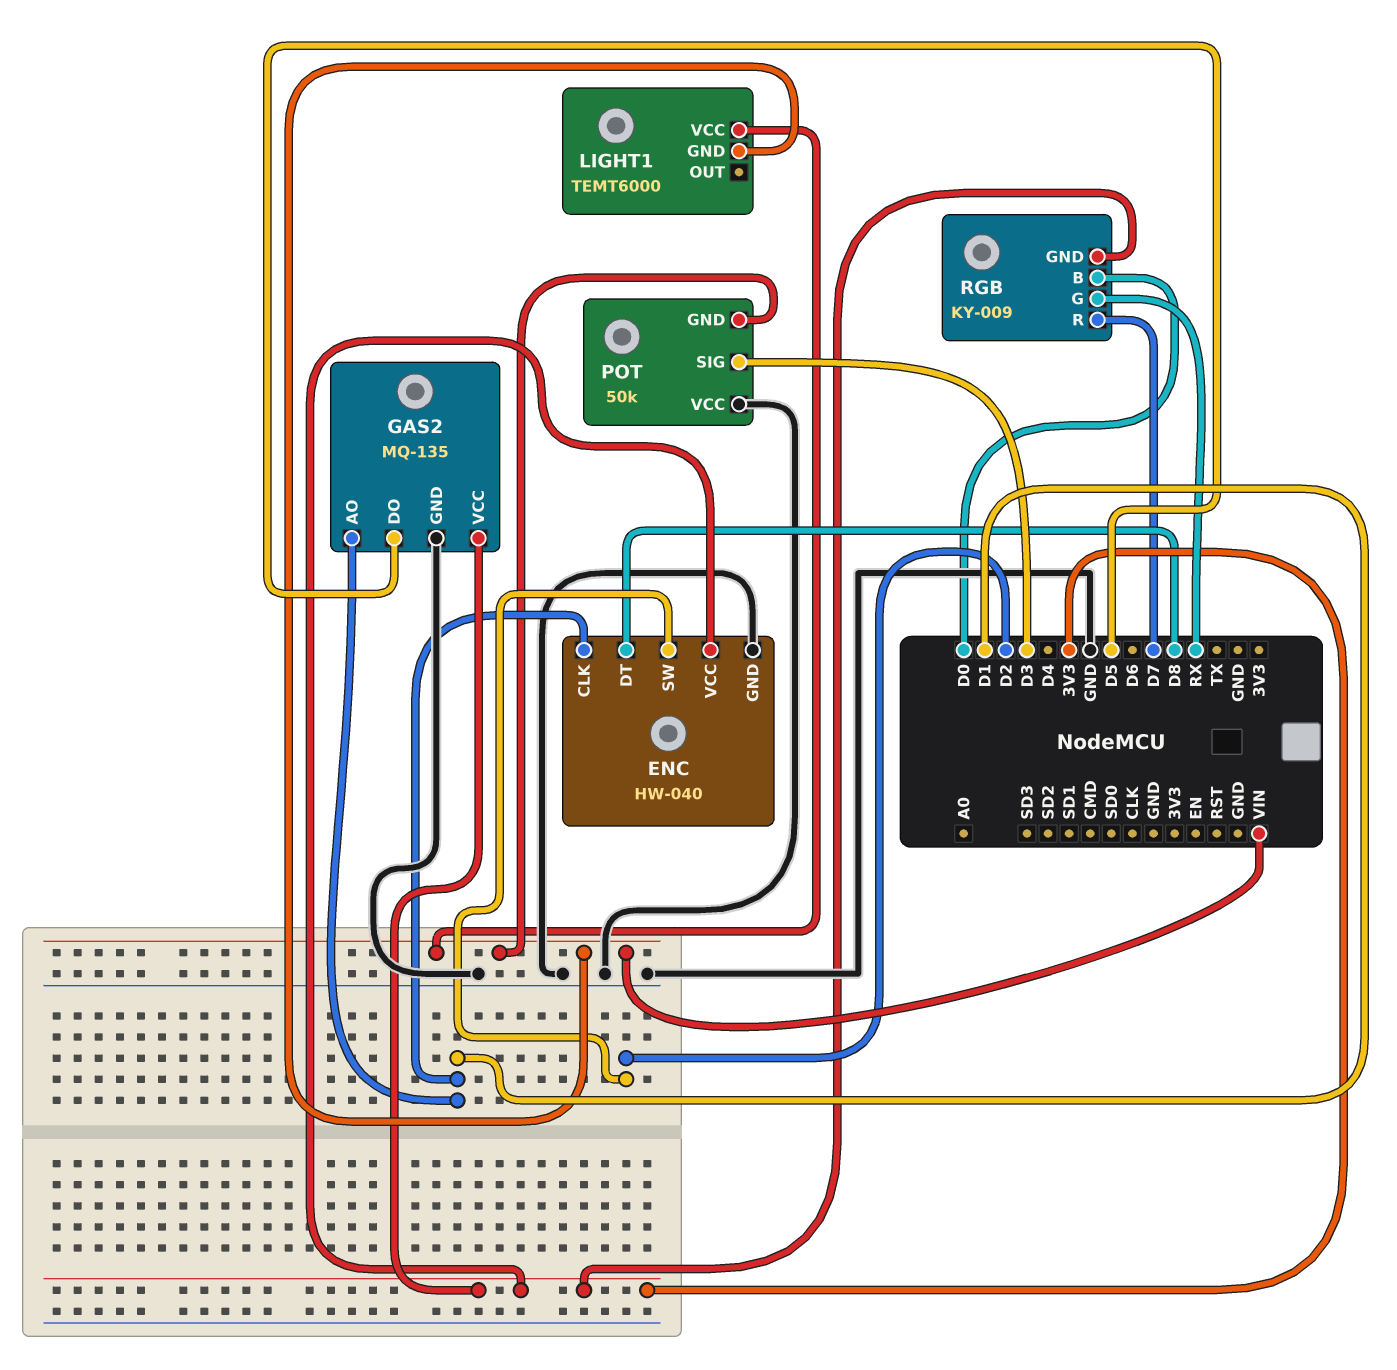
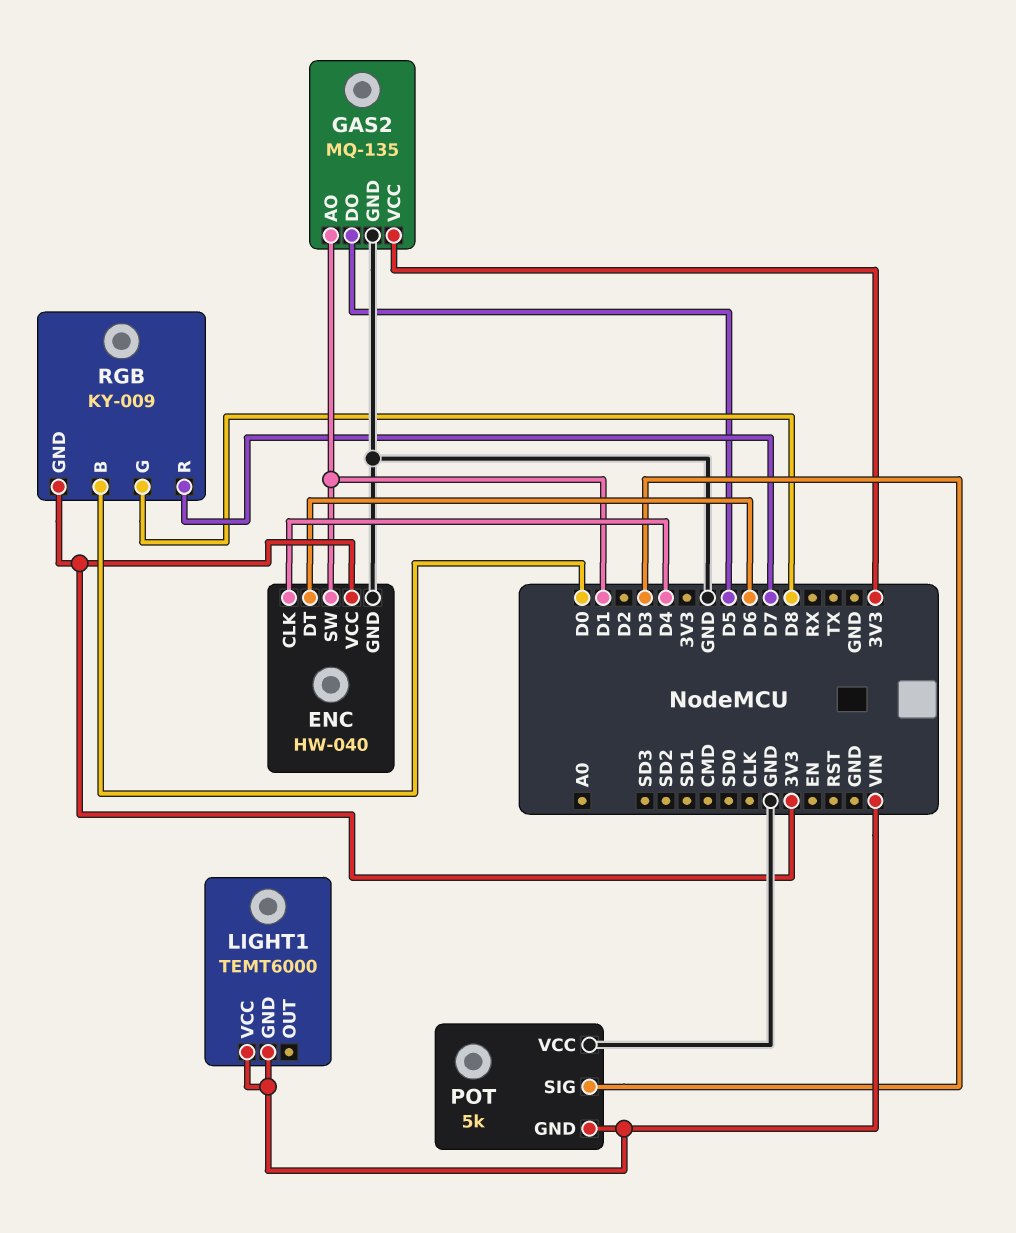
ENC pin CLK: D1 -> D4
ENC pin DT: D8 -> D6
ENC pin SW: D2 -> D1
POT: 50k -> 5k
RGB pin G: RX -> D8

